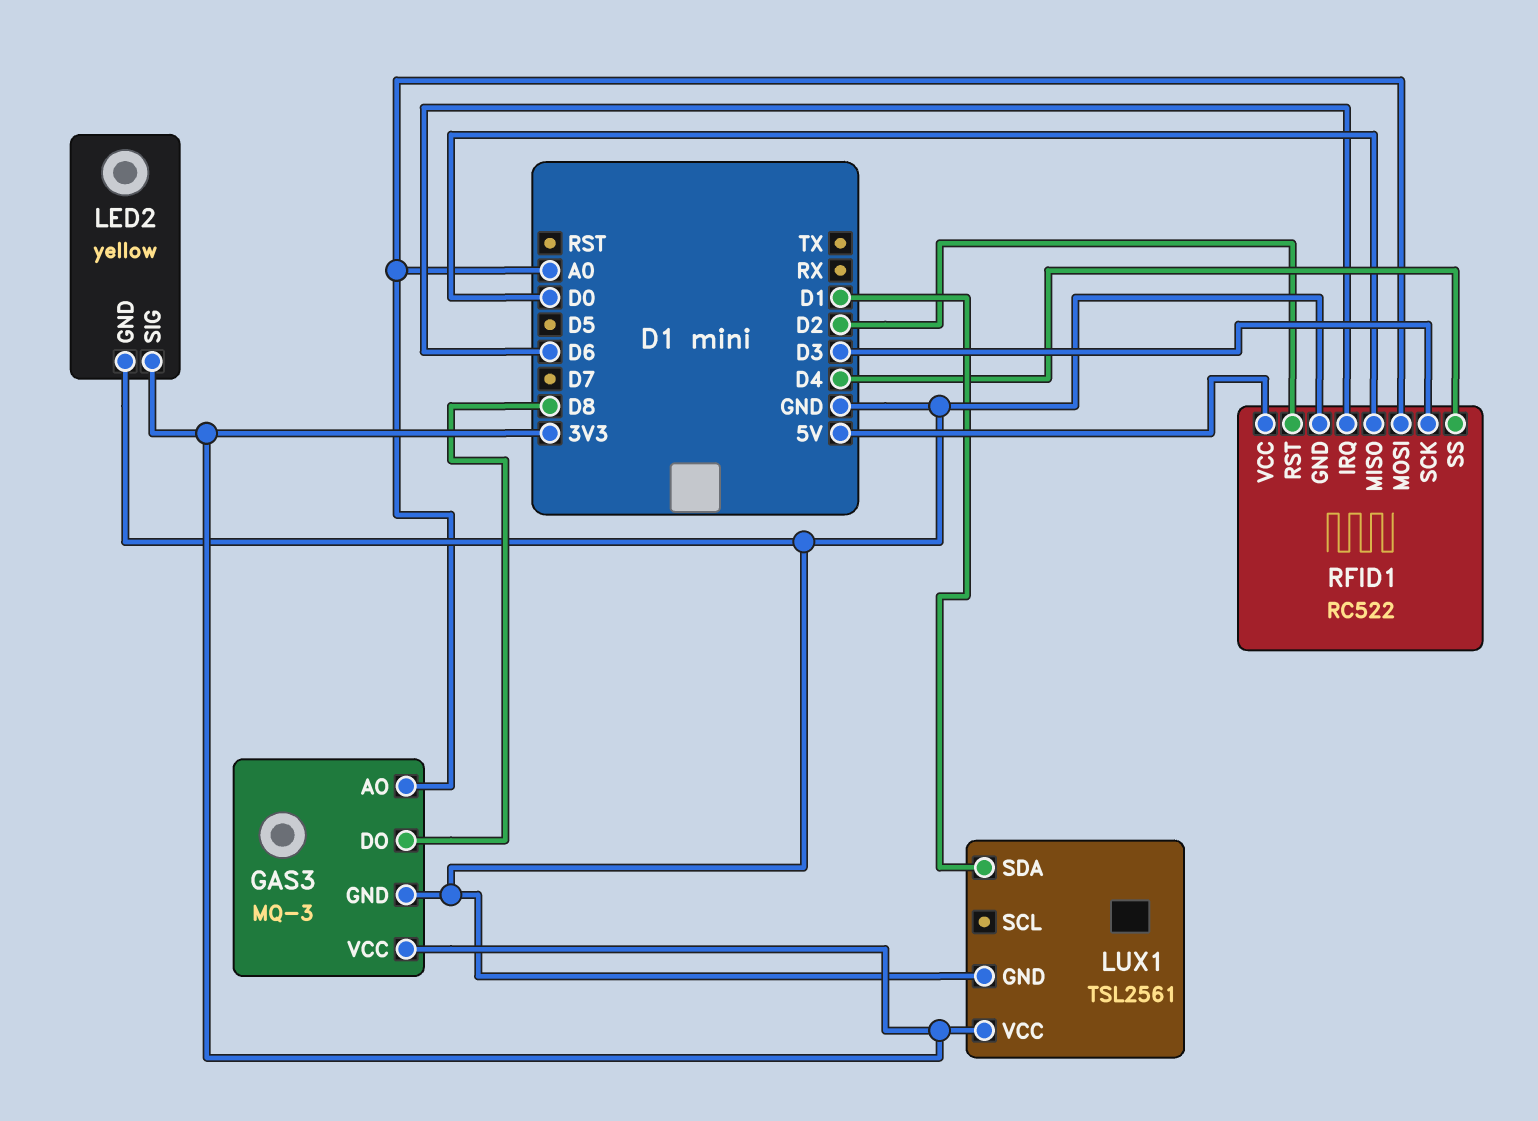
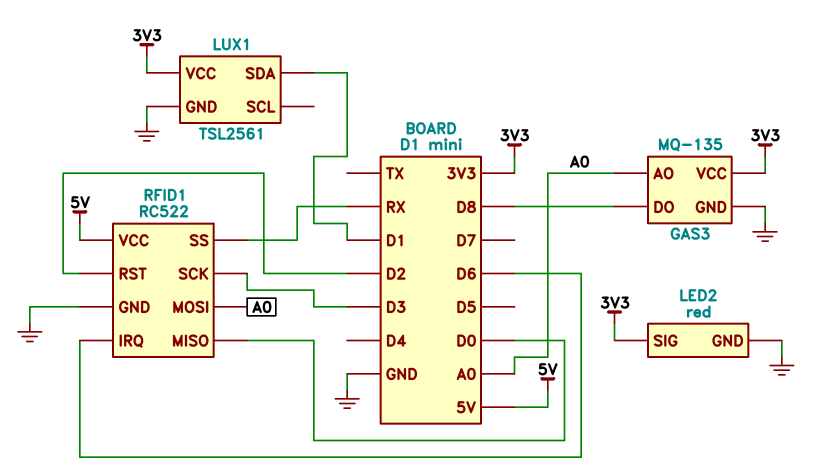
GAS3: MQ-3 -> MQ-135
LED2: yellow -> red
RFID1 pin SS: D4 -> RX

